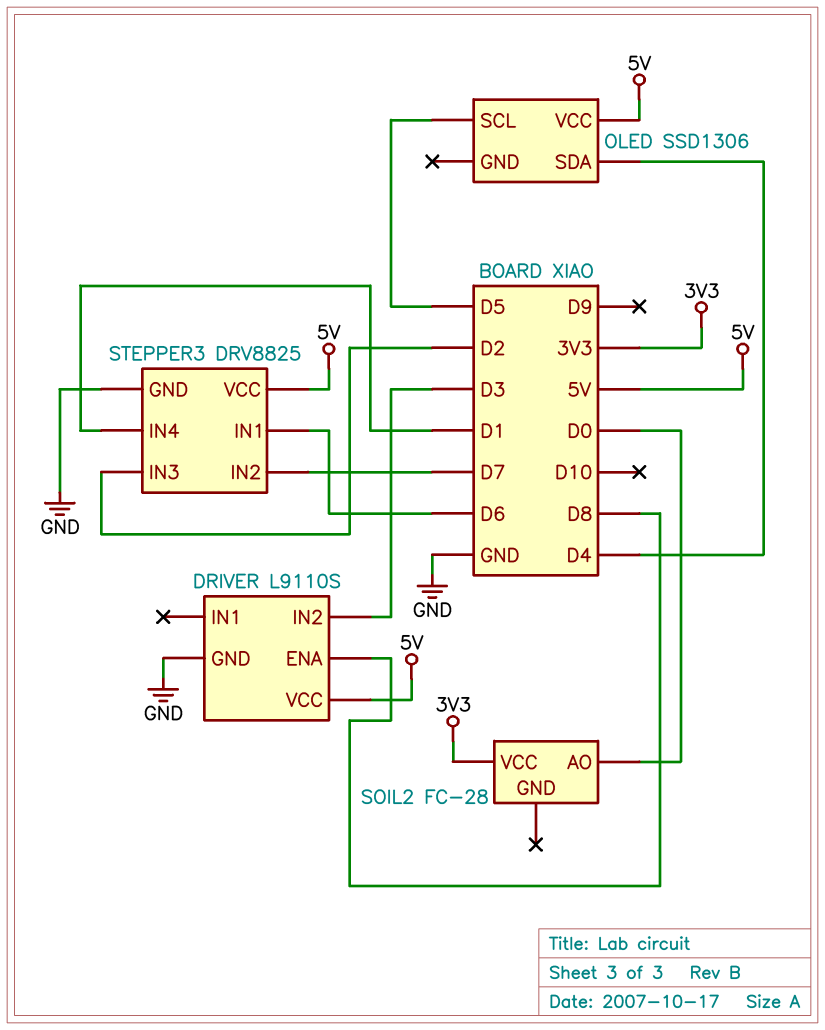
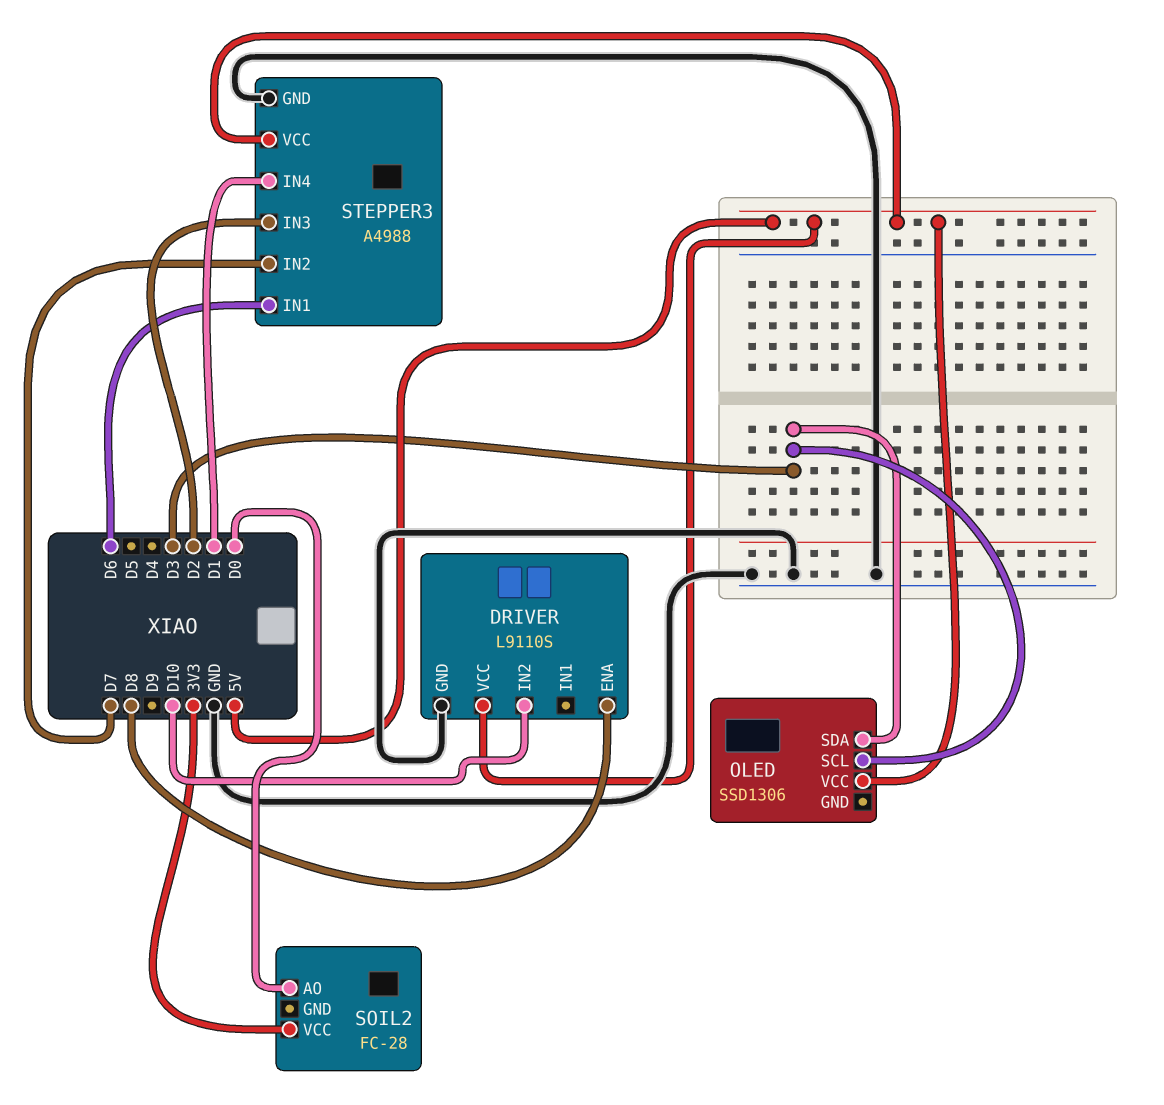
DRIVER pin IN2: D3 -> D10
OLED pin SCL: D5 -> D3
OLED pin SDA: D4 -> D3
STEPPER3: DRV8825 -> A4988

